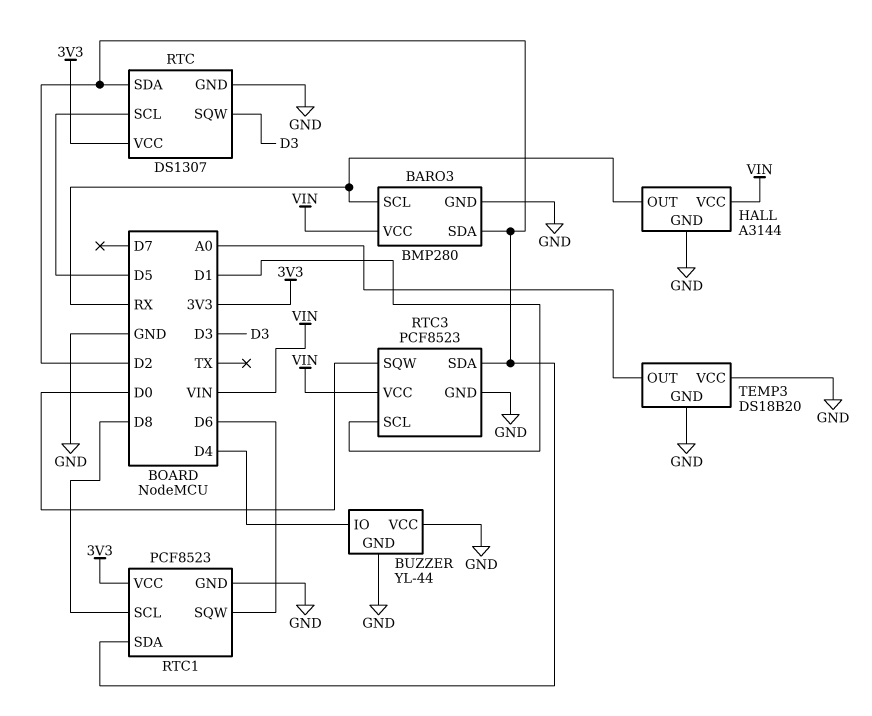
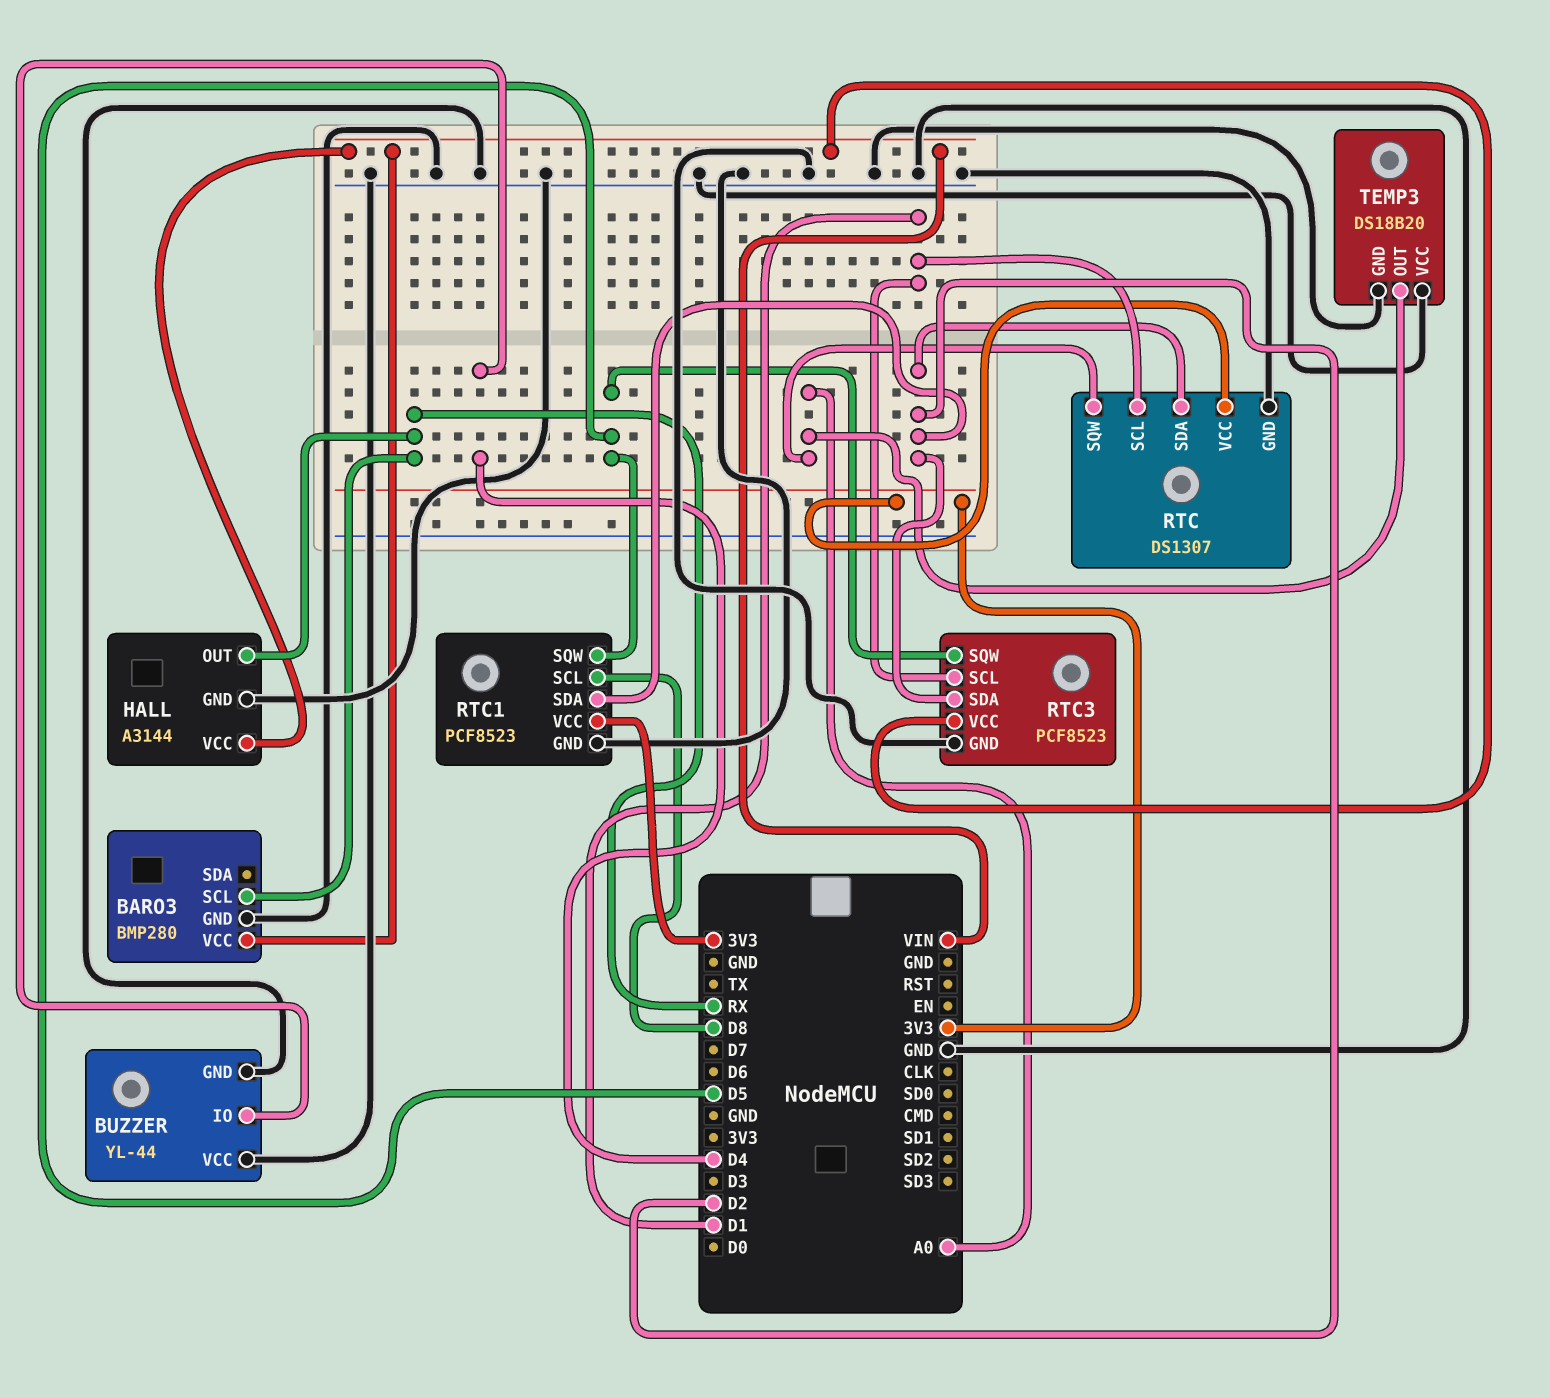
BARO3 pin SDA: D2 -> none
RTC pin SCL: D5 -> D1
RTC pin SQW: D3 -> A0
RTC1 pin SQW: D6 -> D5
RTC3 pin SQW: D0 -> D5

